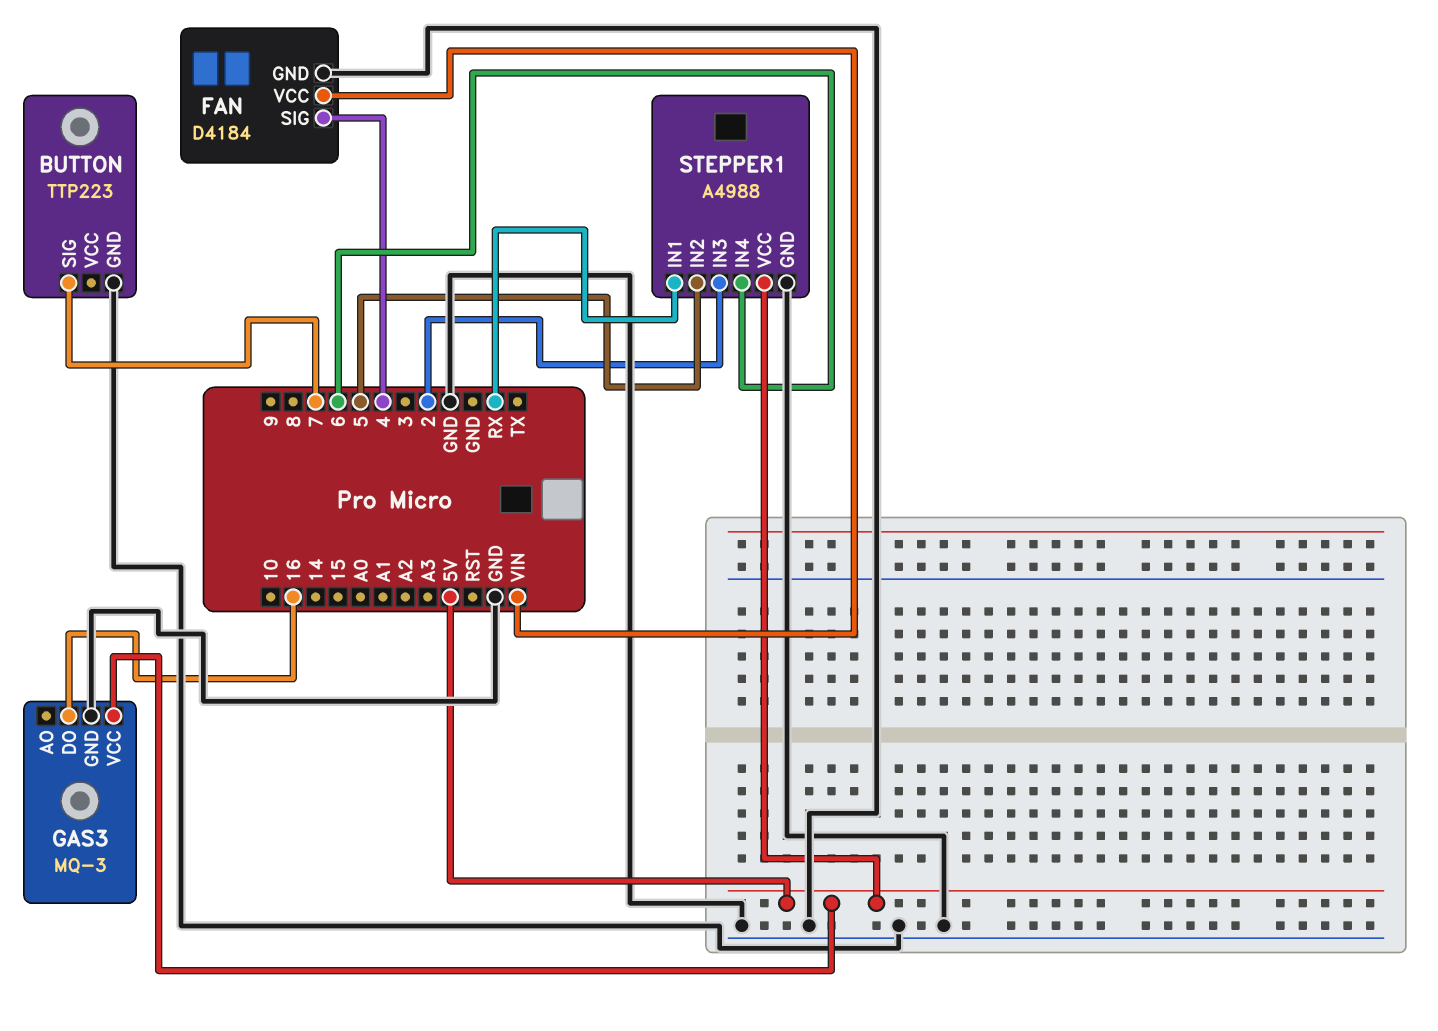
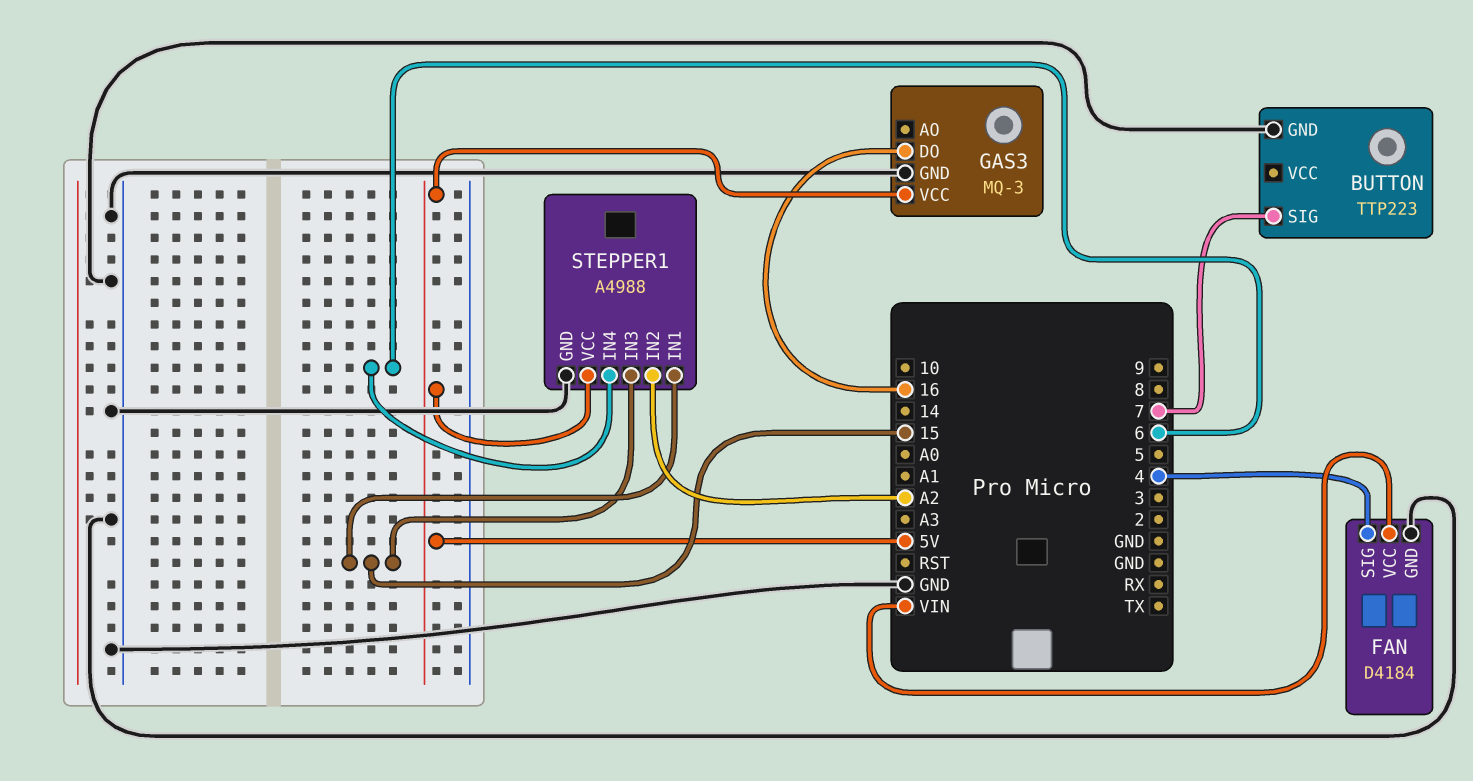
STEPPER1 pin IN1: RX -> 15
STEPPER1 pin IN2: 5 -> A2
STEPPER1 pin IN3: 2 -> 15

